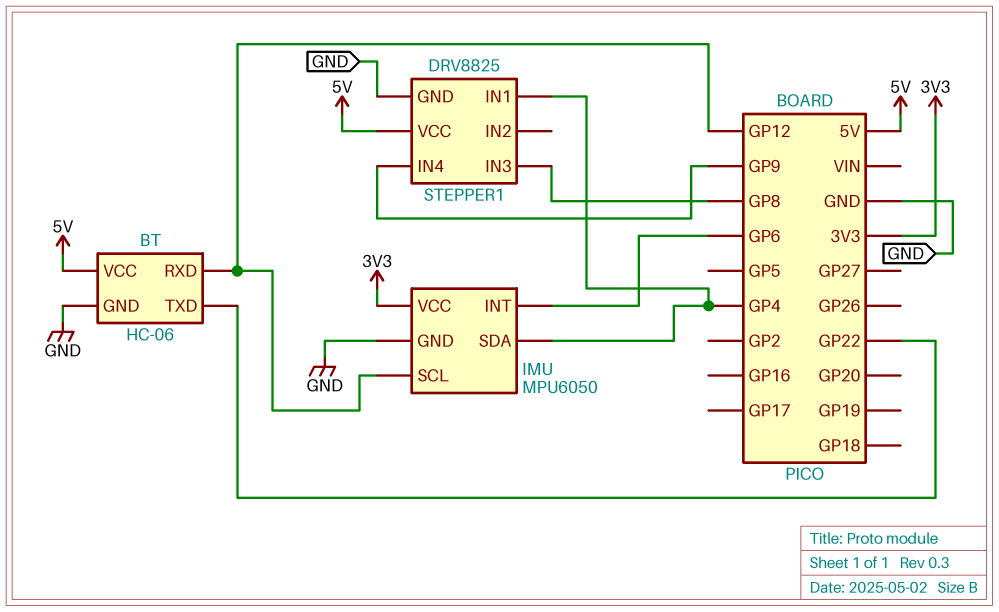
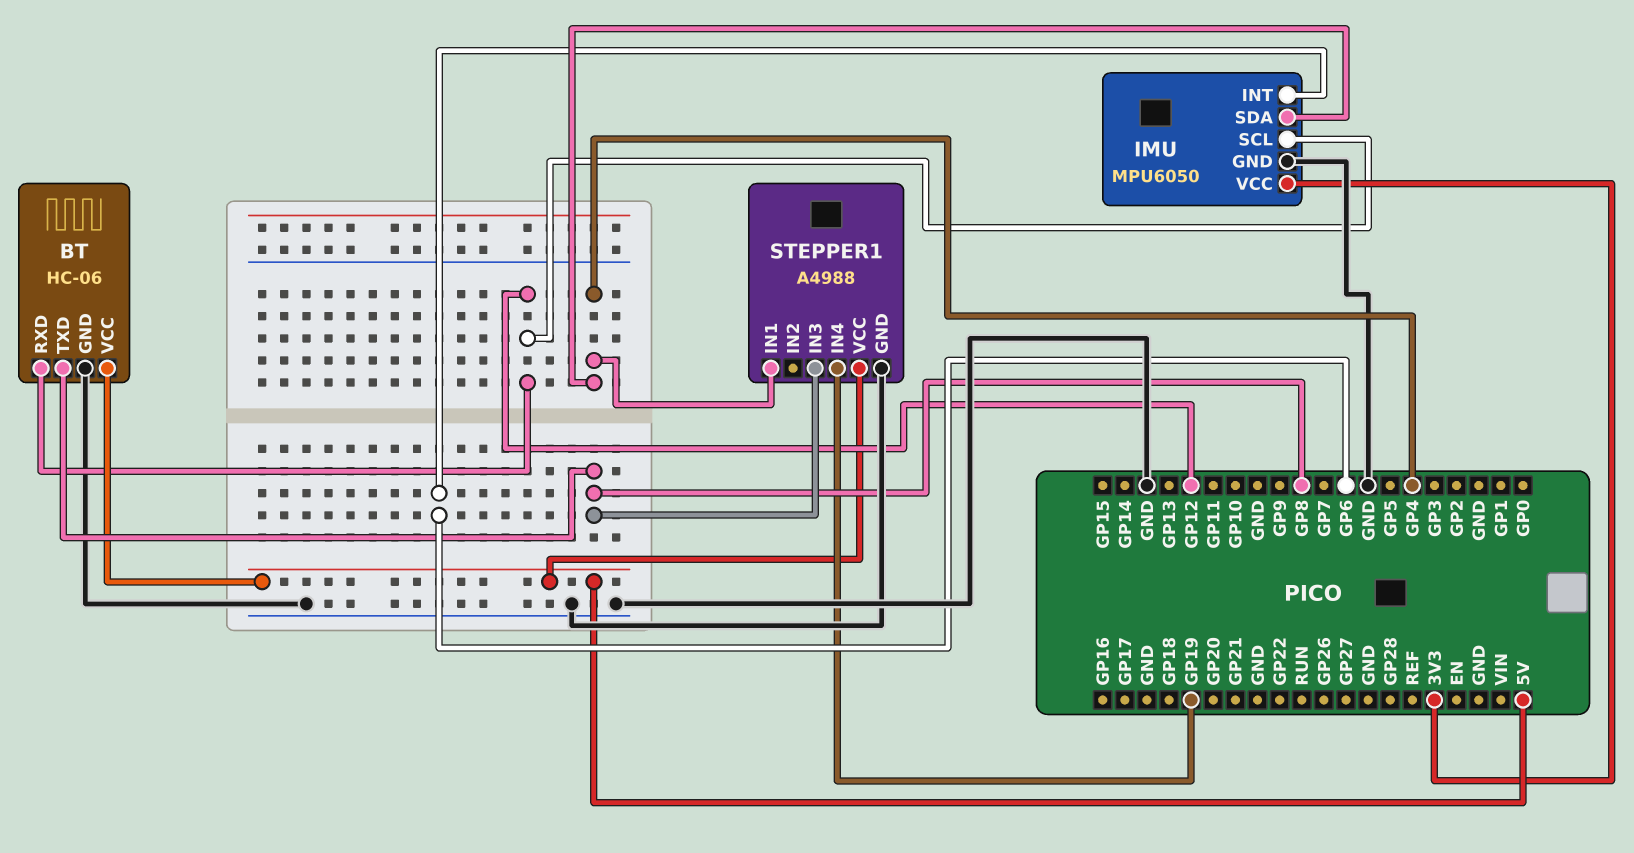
BT pin TXD: GP22 -> GP8
STEPPER1: DRV8825 -> A4988
STEPPER1 pin IN4: GP9 -> GP19

